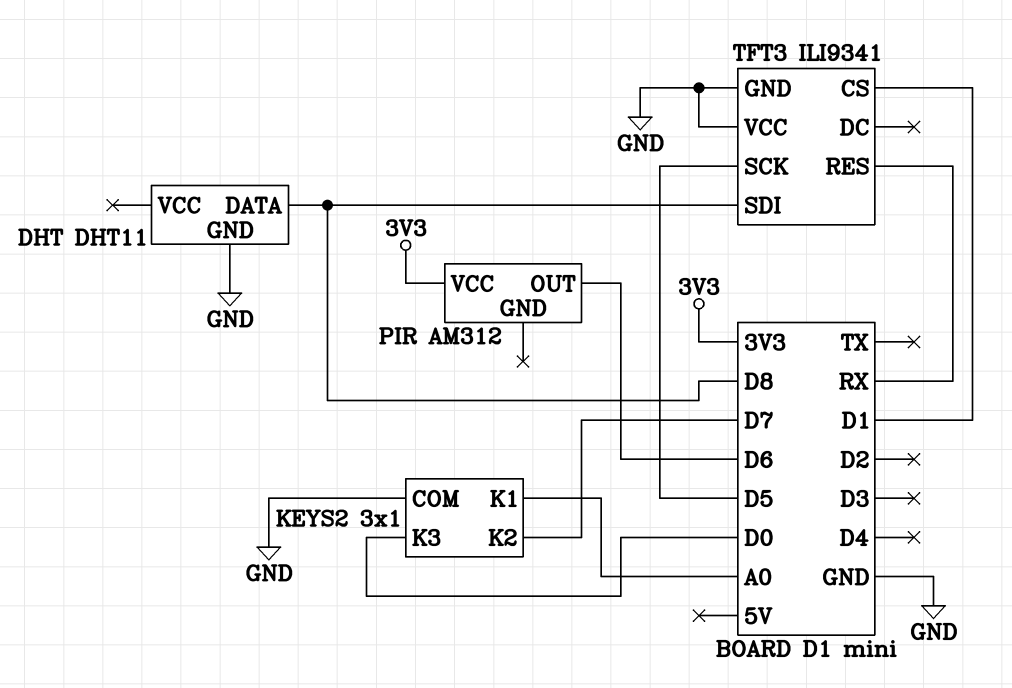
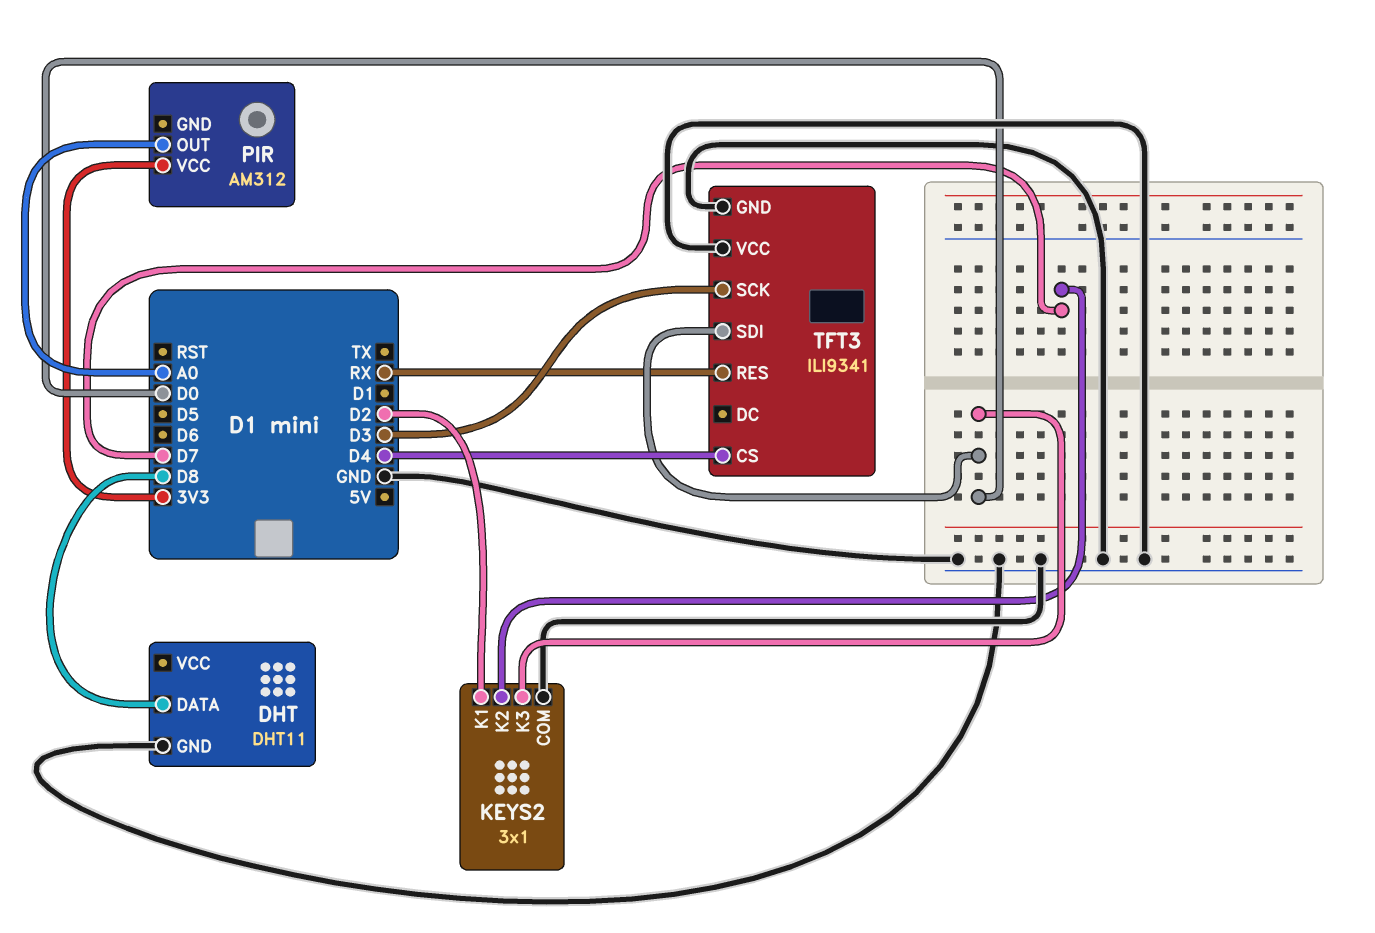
KEYS2 pin K1: A0 -> D2
PIR pin OUT: D6 -> A0
TFT3 pin CS: D1 -> D4
TFT3 pin SCK: D5 -> D3
TFT3 pin SDI: D8 -> D0

